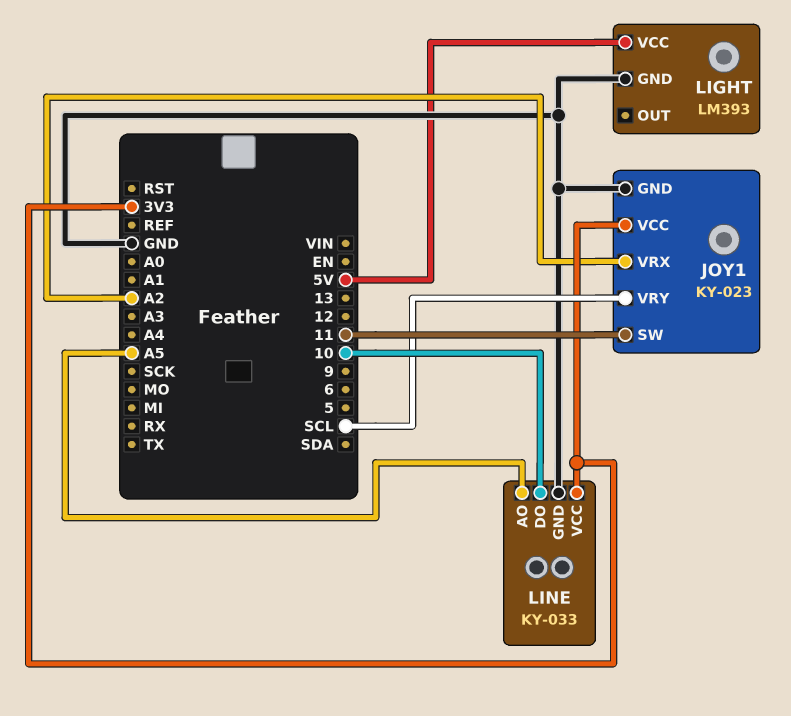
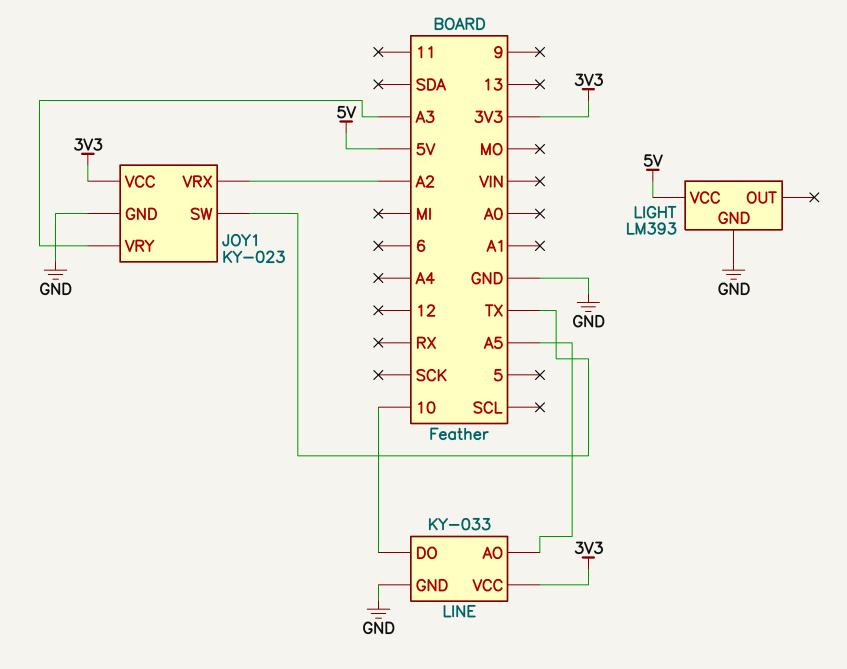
JOY1 pin SW: 11 -> TX
JOY1 pin VRY: SCL -> A3

